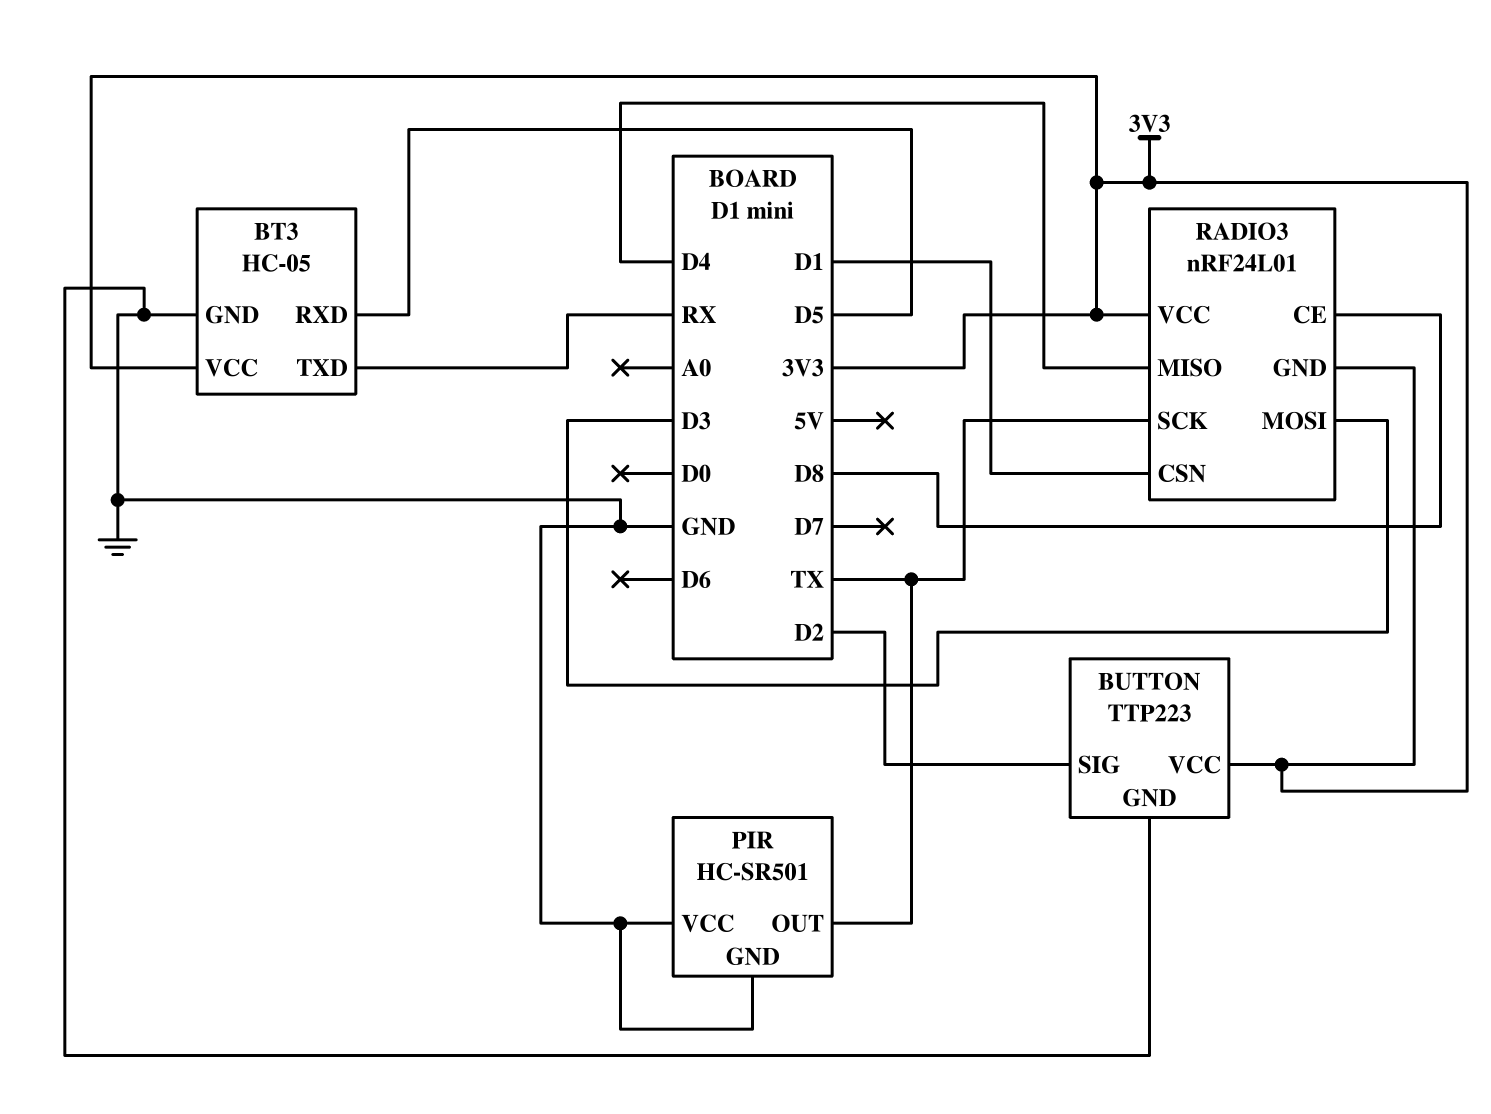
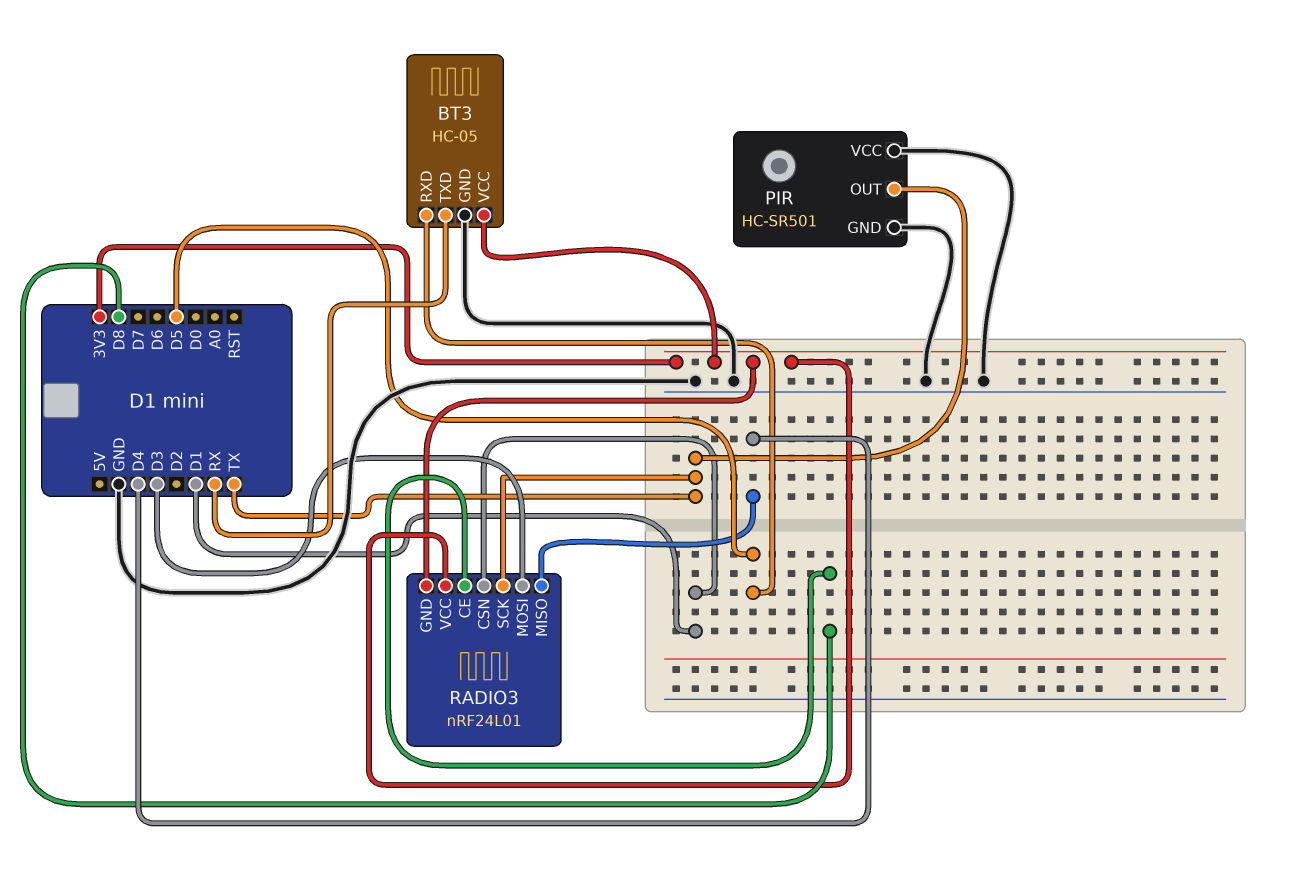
BUTTON: TTP223 -> none
BUTTON pin GND: GND -> none
BUTTON pin SIG: D2 -> none
BUTTON pin VCC: 3V3 -> none

